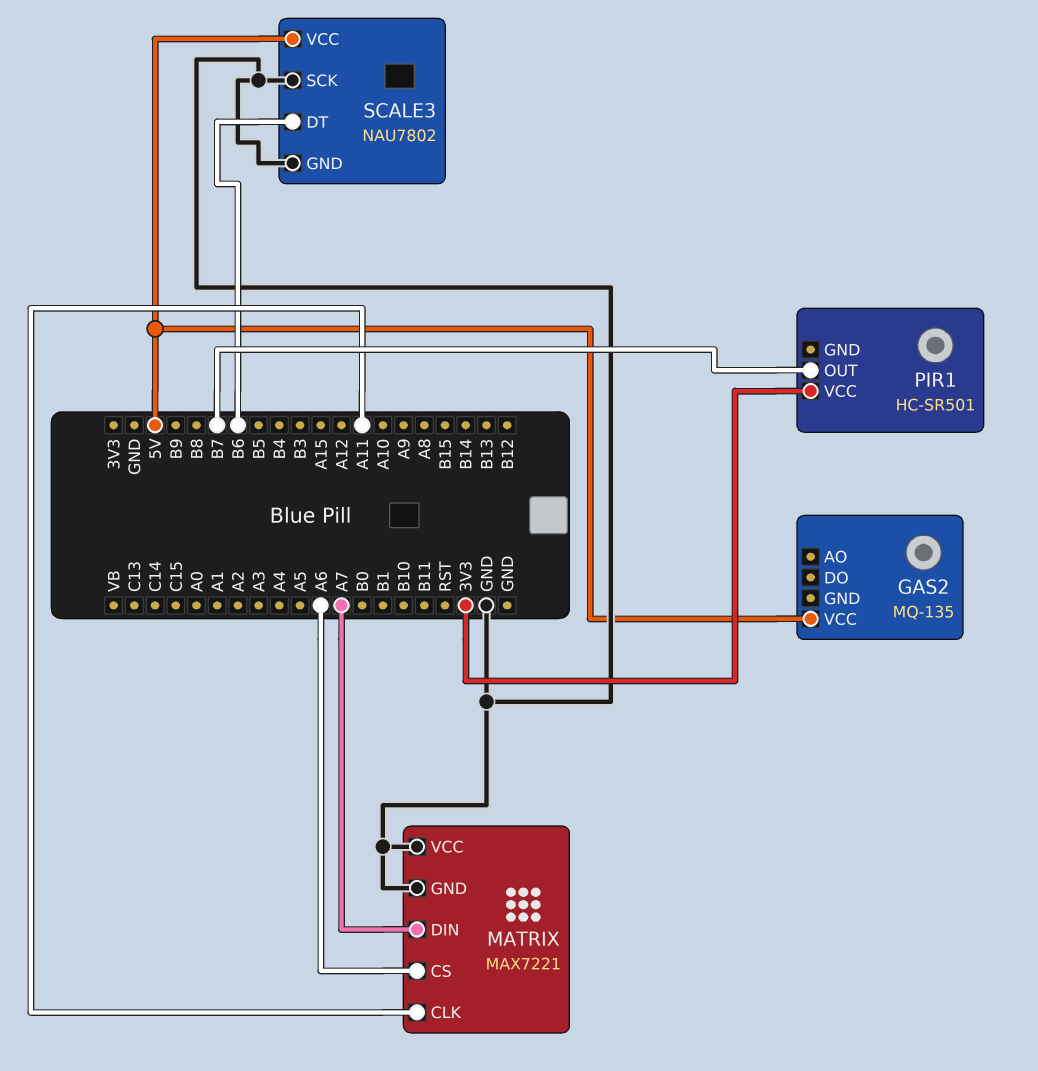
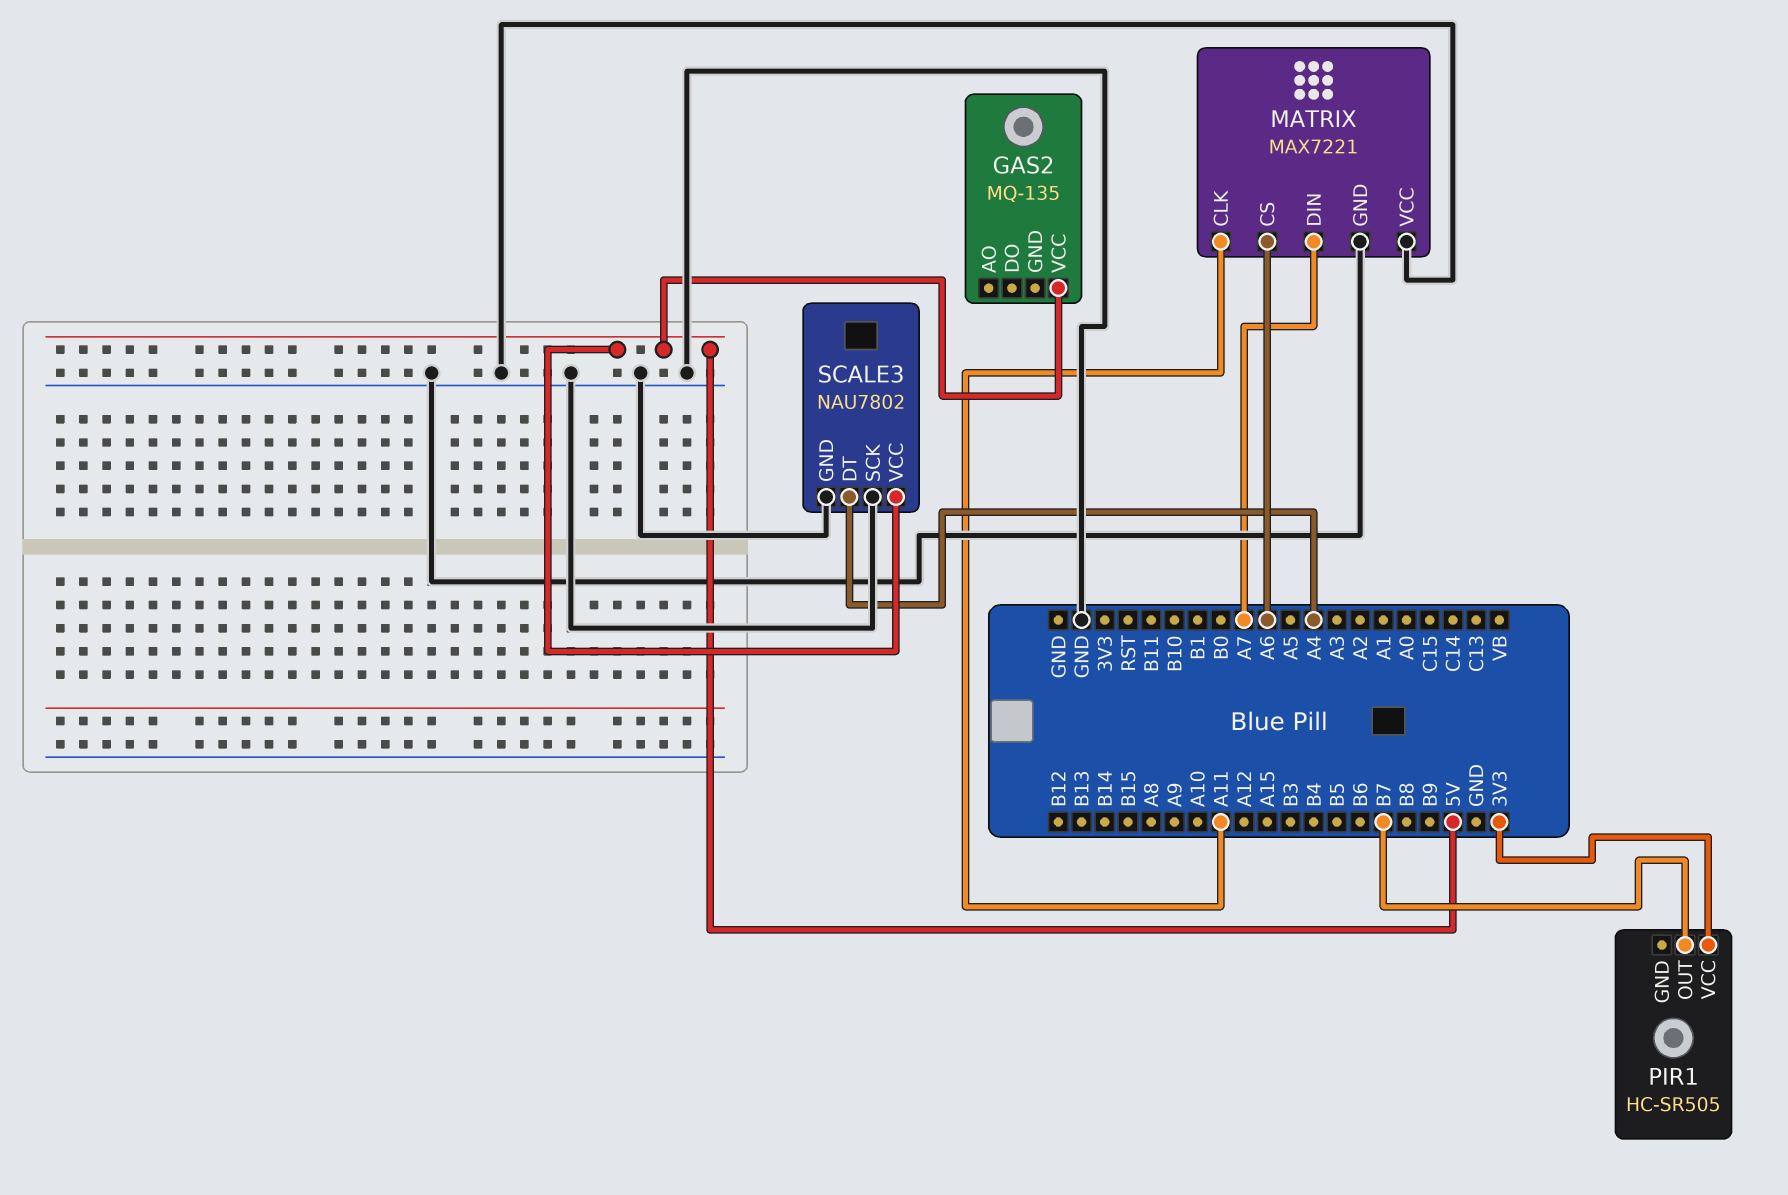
PIR1: HC-SR501 -> HC-SR505
SCALE3 pin DT: B6 -> A4

